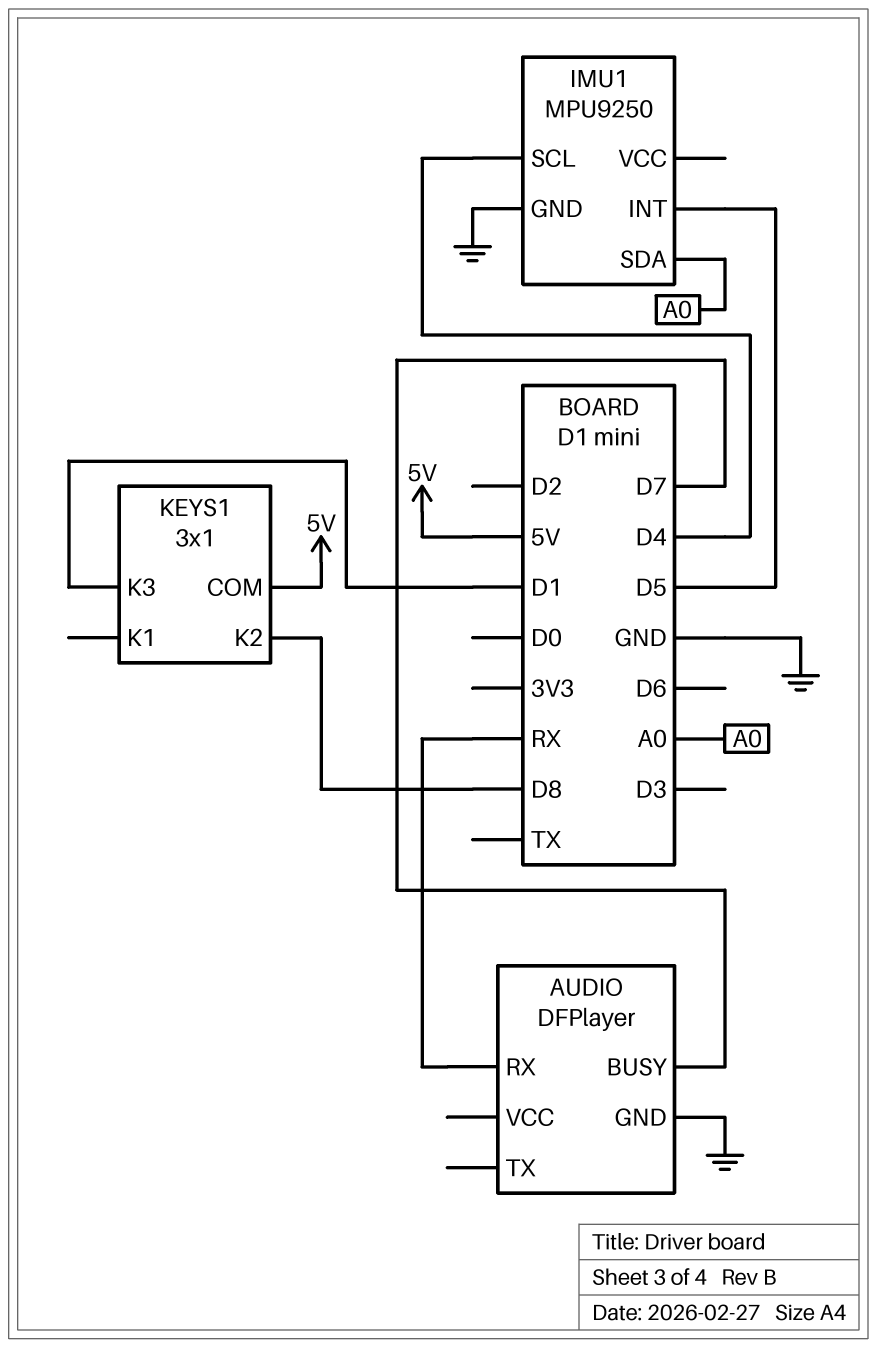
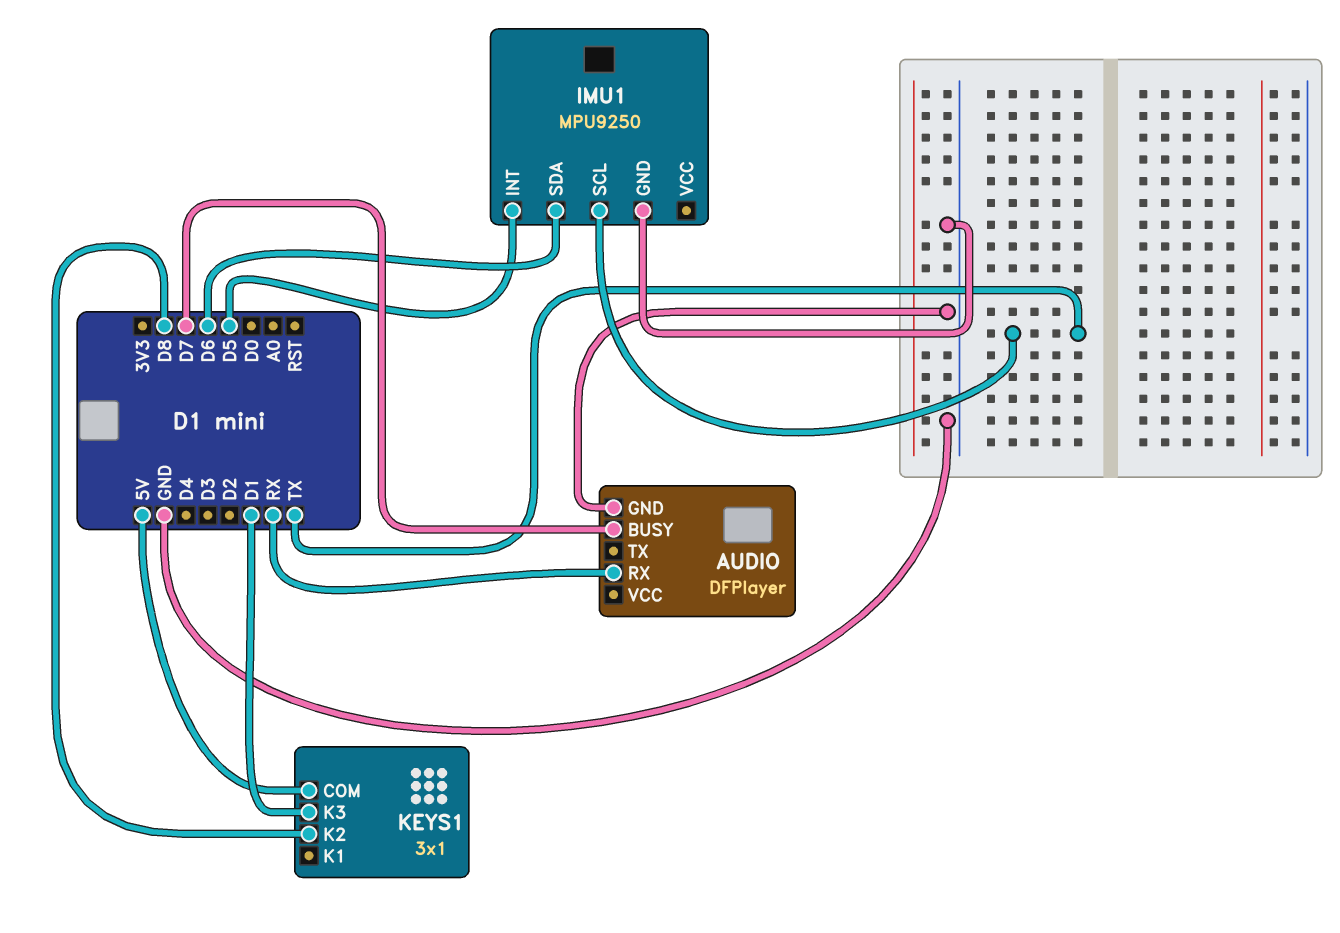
IMU1 pin SCL: D4 -> TX
IMU1 pin SDA: A0 -> D6

